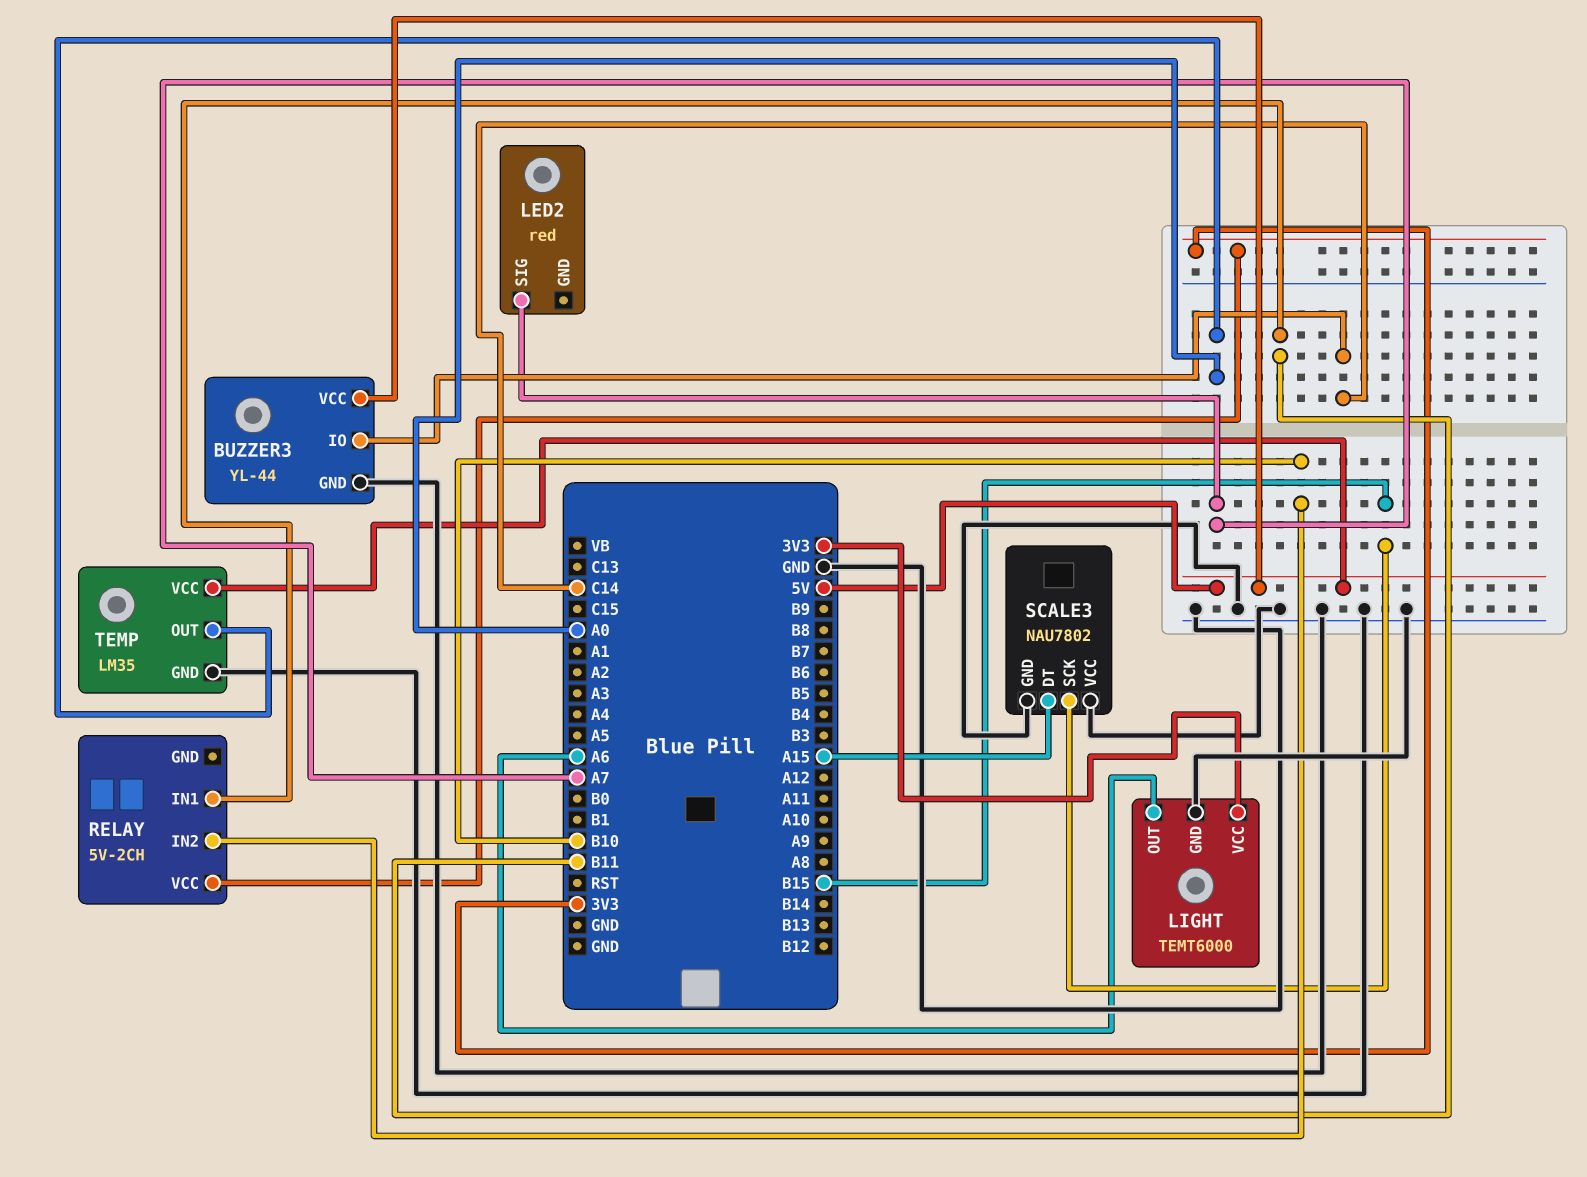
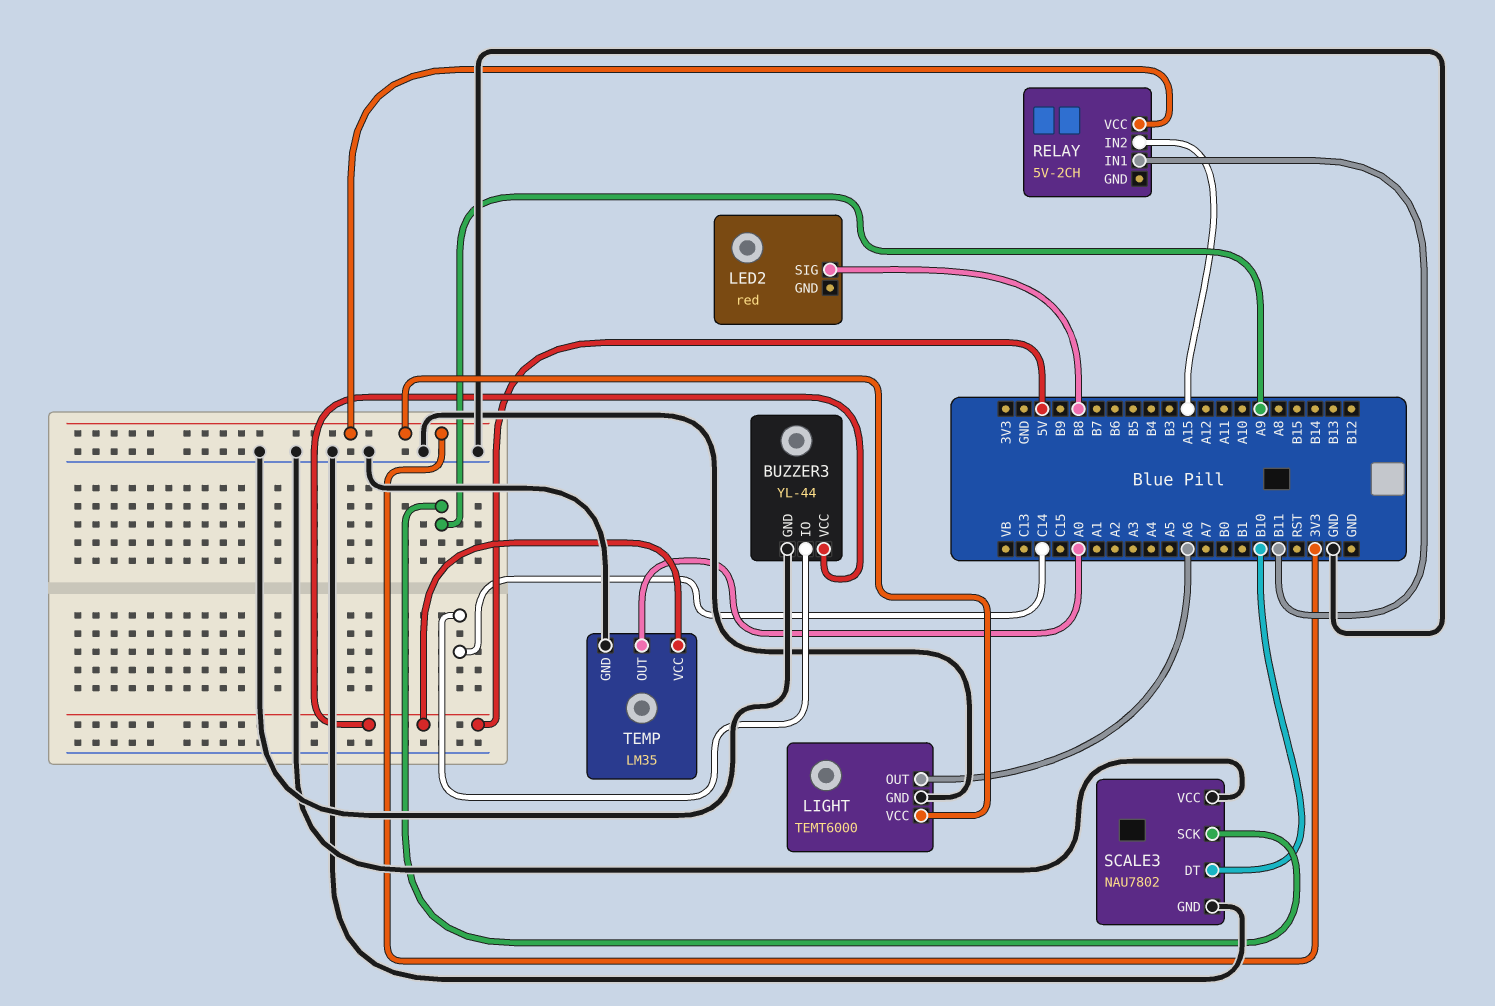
LED2 pin SIG: A7 -> B8
RELAY pin IN2: B10 -> A15
SCALE3 pin DT: A15 -> B10
SCALE3 pin SCK: B15 -> A9

